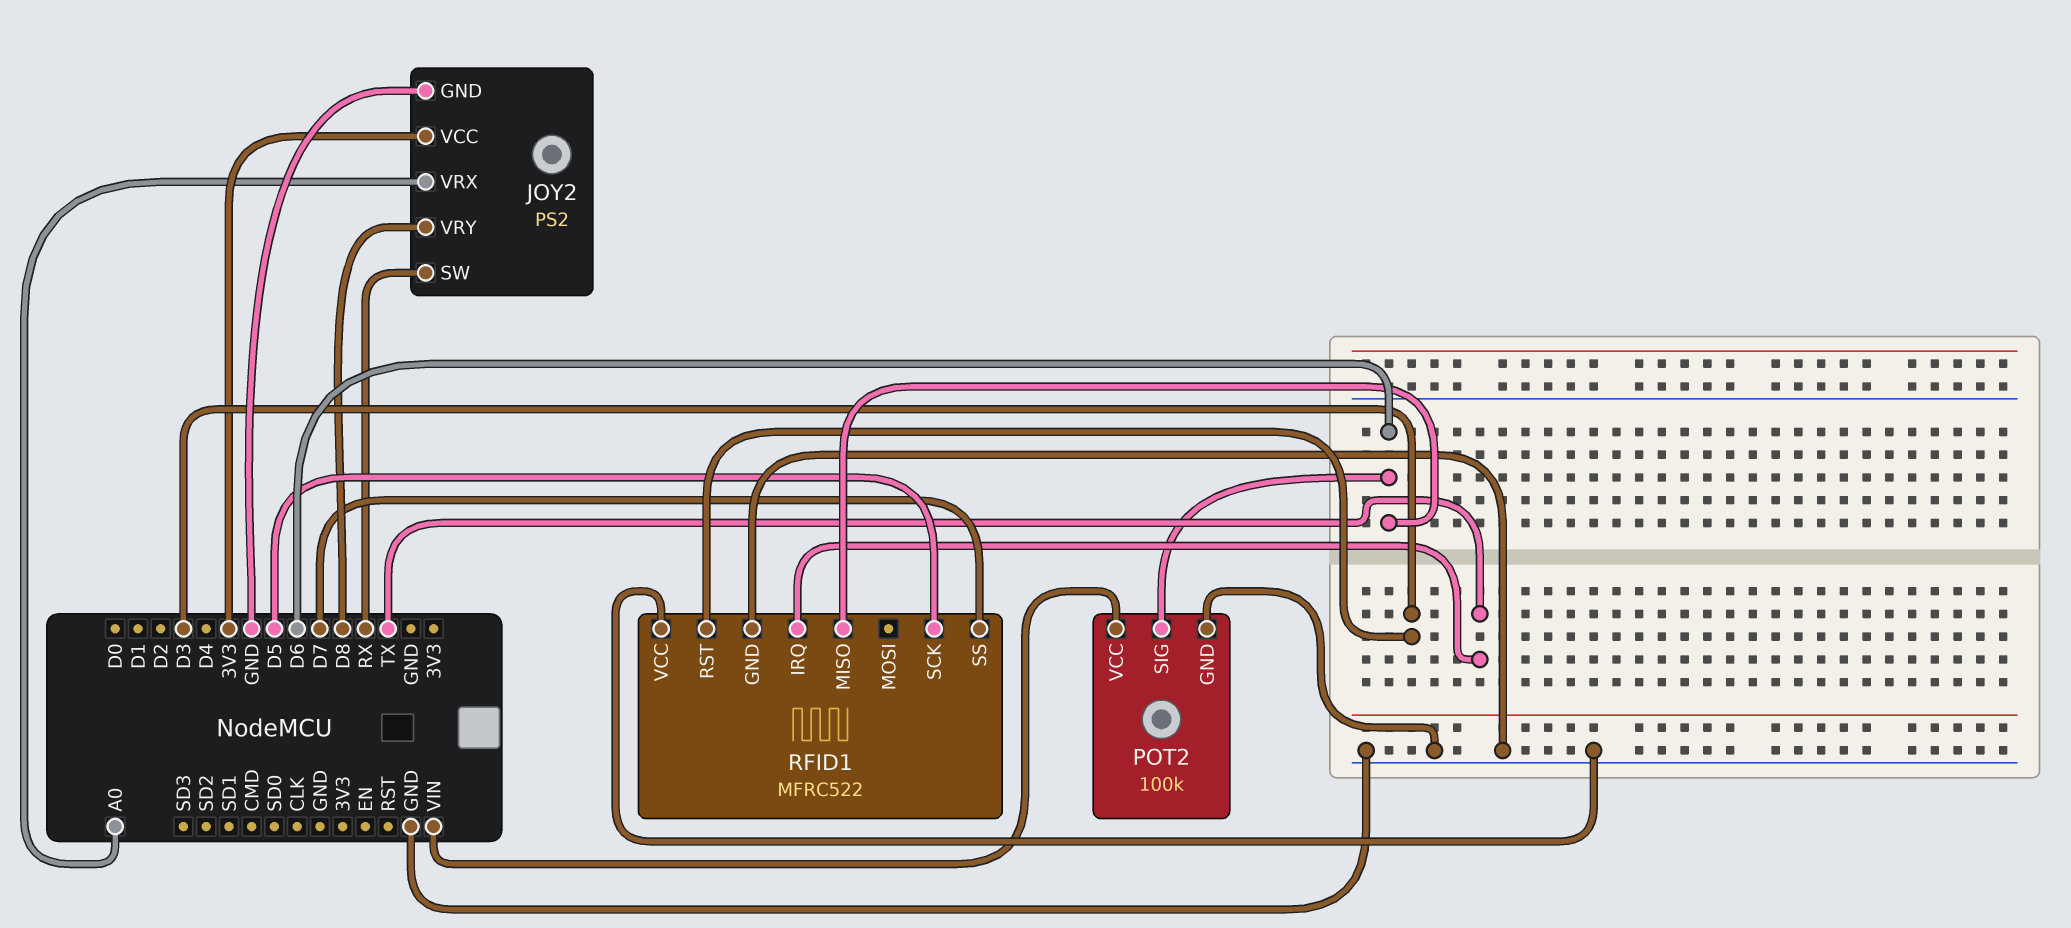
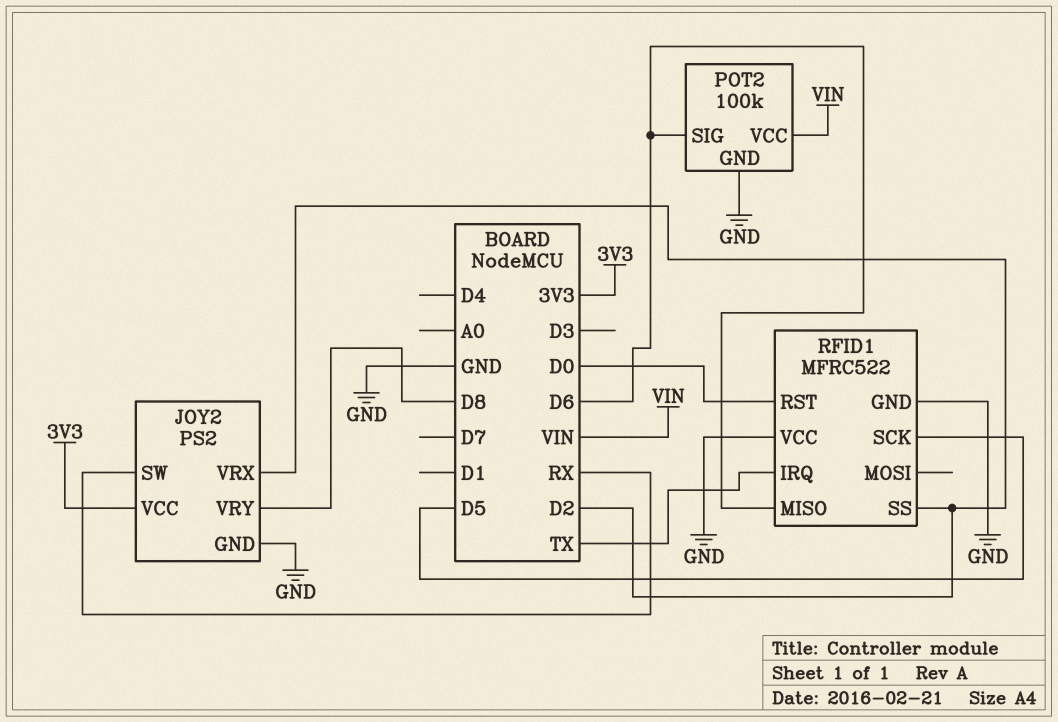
JOY2 pin VRX: A0 -> D2
RFID1 pin RST: D3 -> D0
RFID1 pin SS: D7 -> D2

